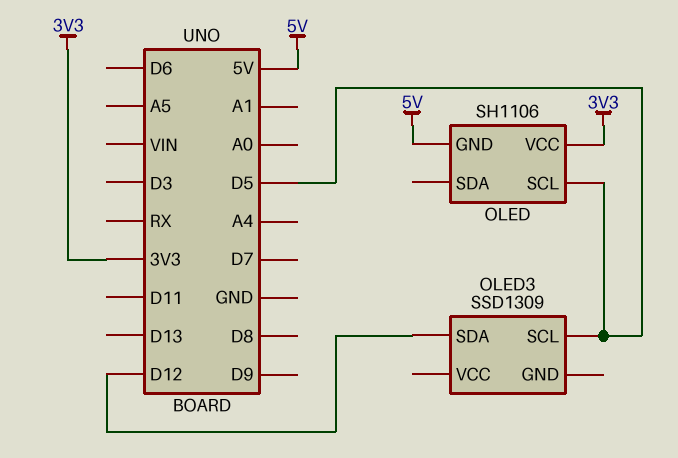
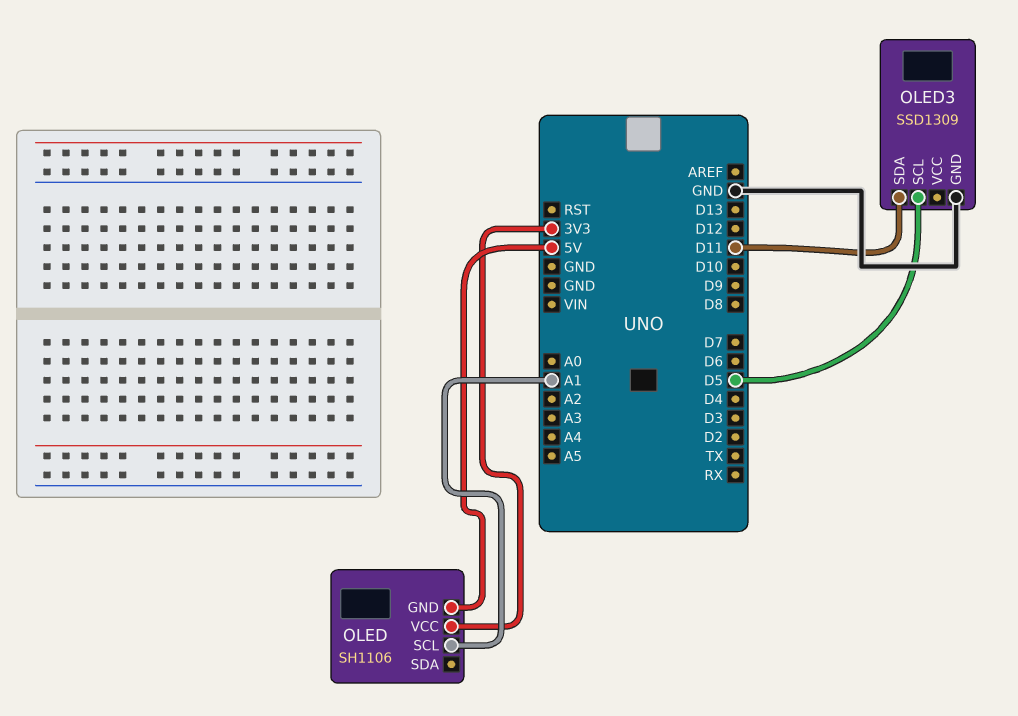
OLED pin SCL: D5 -> A1
OLED3 pin GND: none -> GND
OLED3 pin SDA: D12 -> D11

